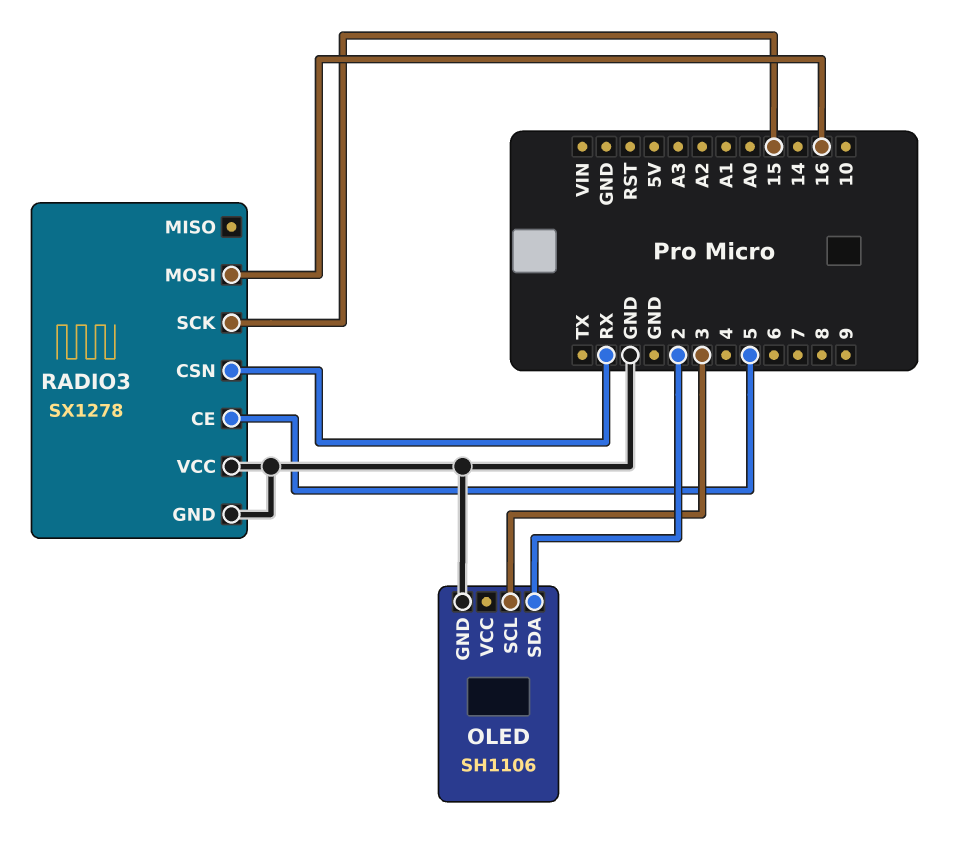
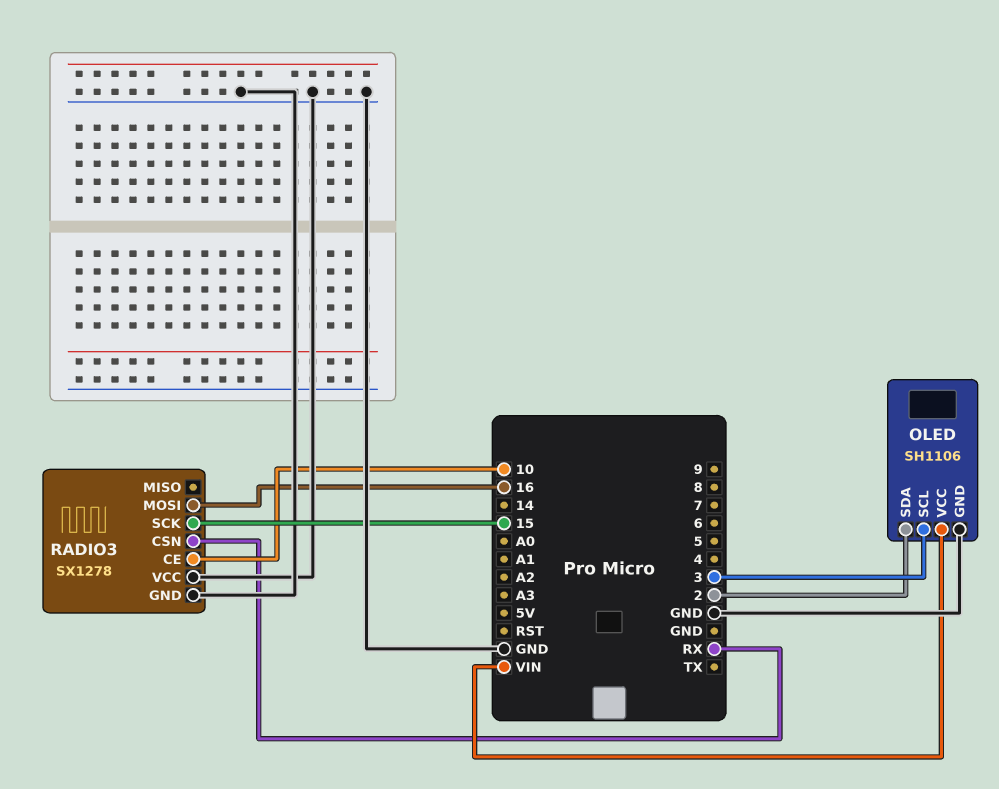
OLED pin VCC: none -> VIN
RADIO3 pin CE: 5 -> 10

